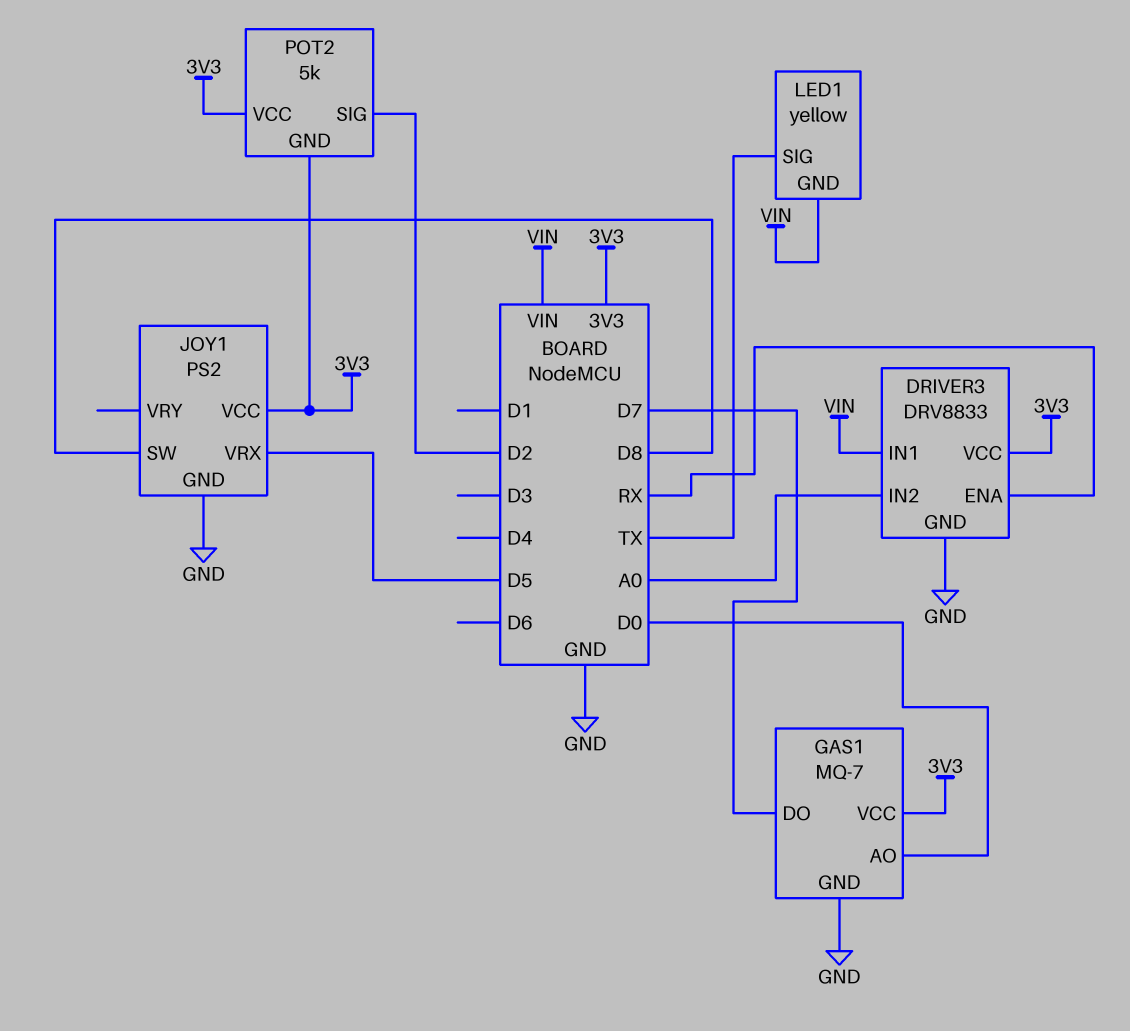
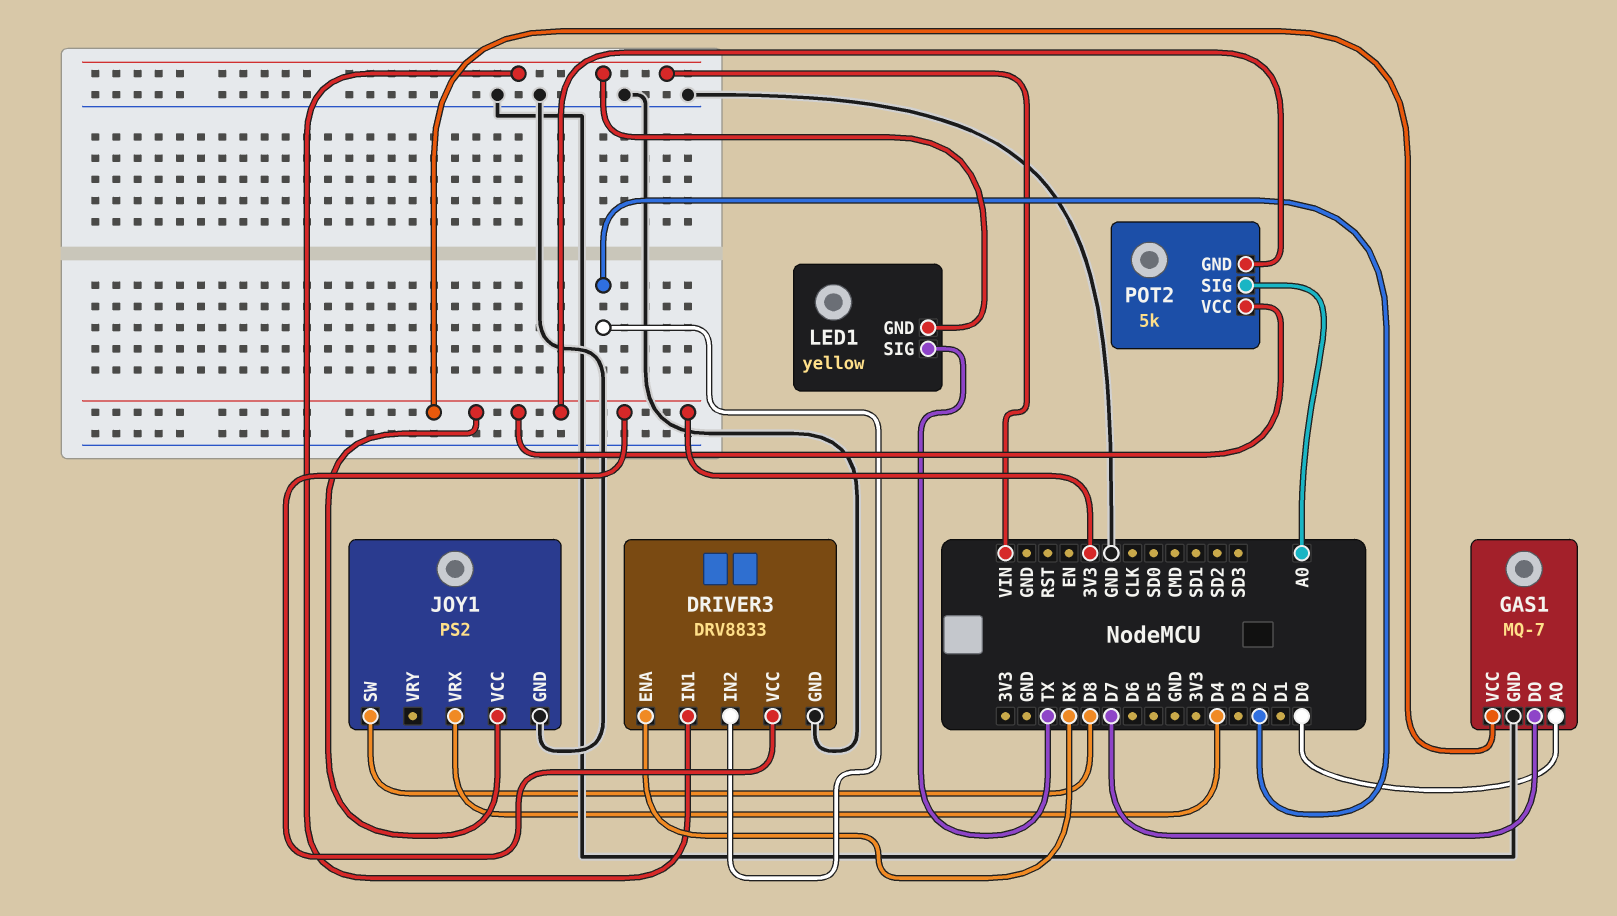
DRIVER3 pin IN2: A0 -> D2
JOY1 pin VRX: D5 -> D4
POT2 pin SIG: D2 -> A0

